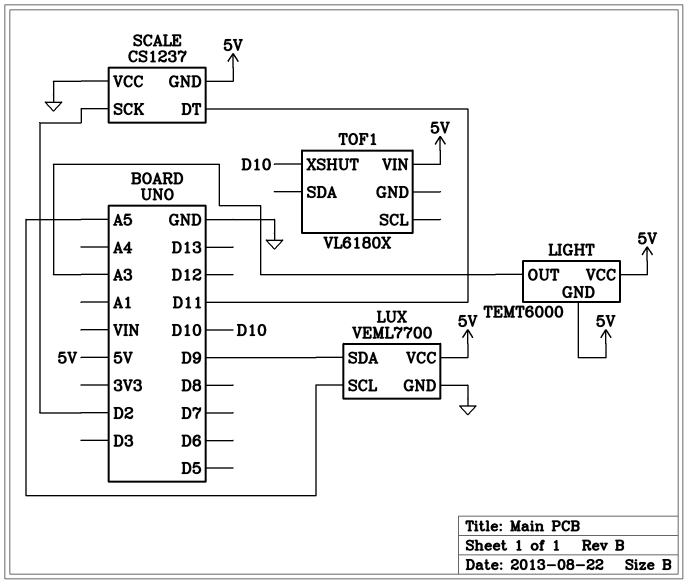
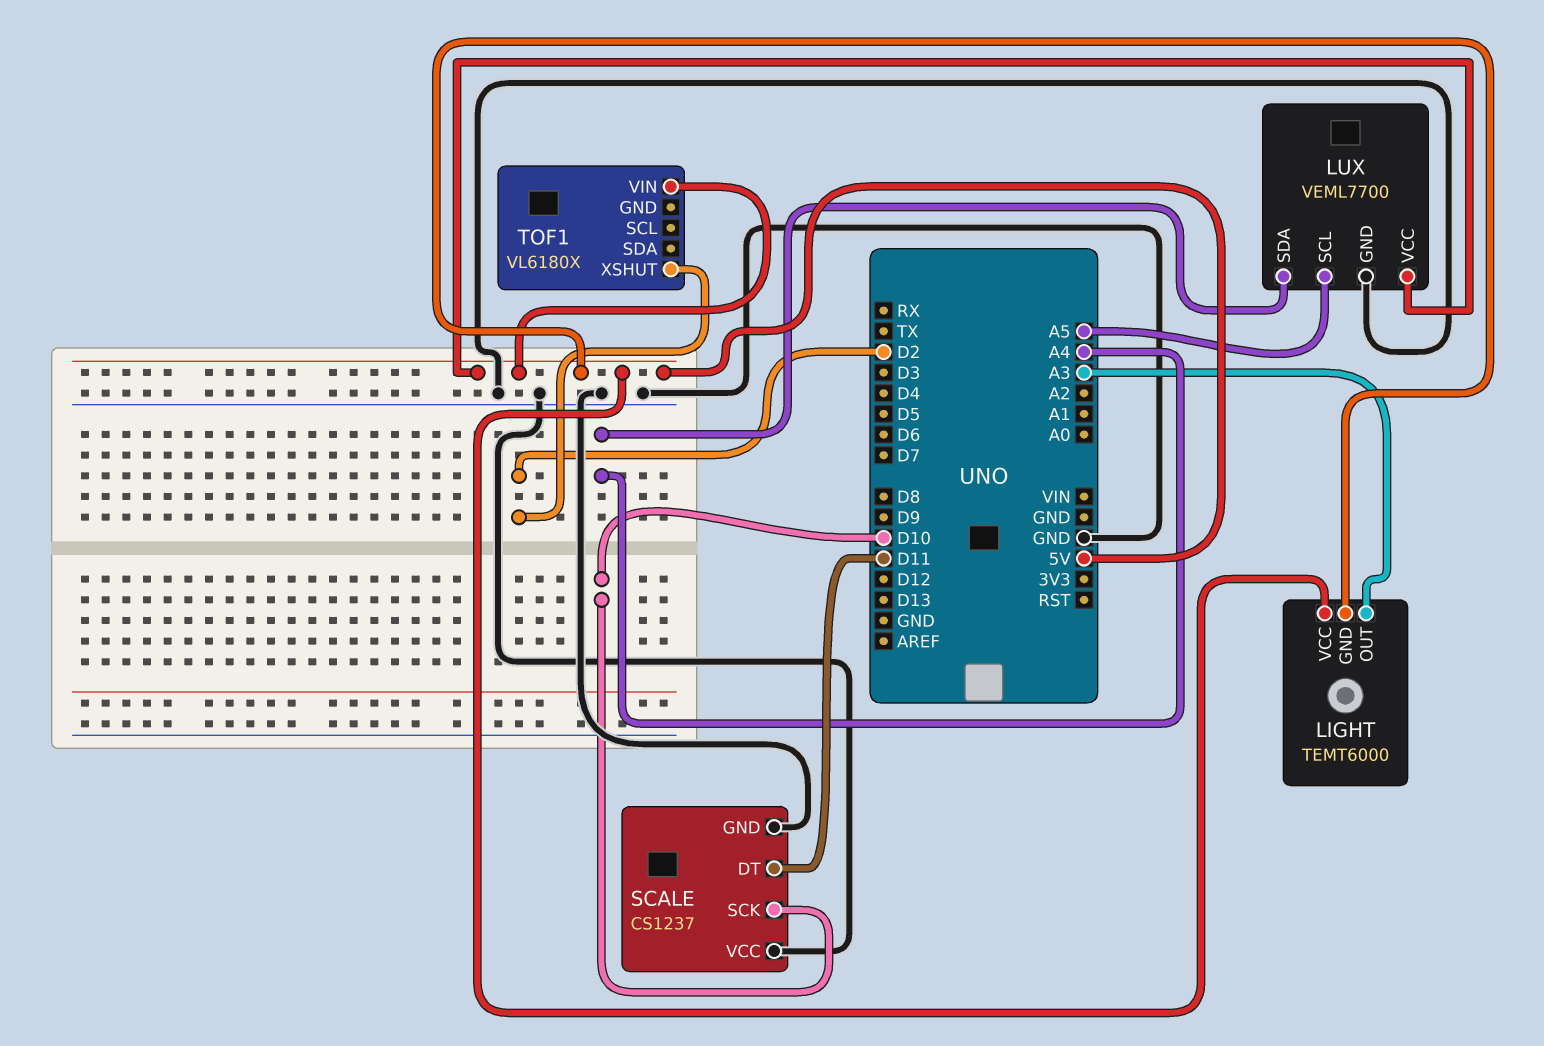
LUX pin SDA: D9 -> A4
SCALE pin GND: 5V -> GND
SCALE pin SCK: D2 -> D10
TOF1 pin XSHUT: D10 -> D2

